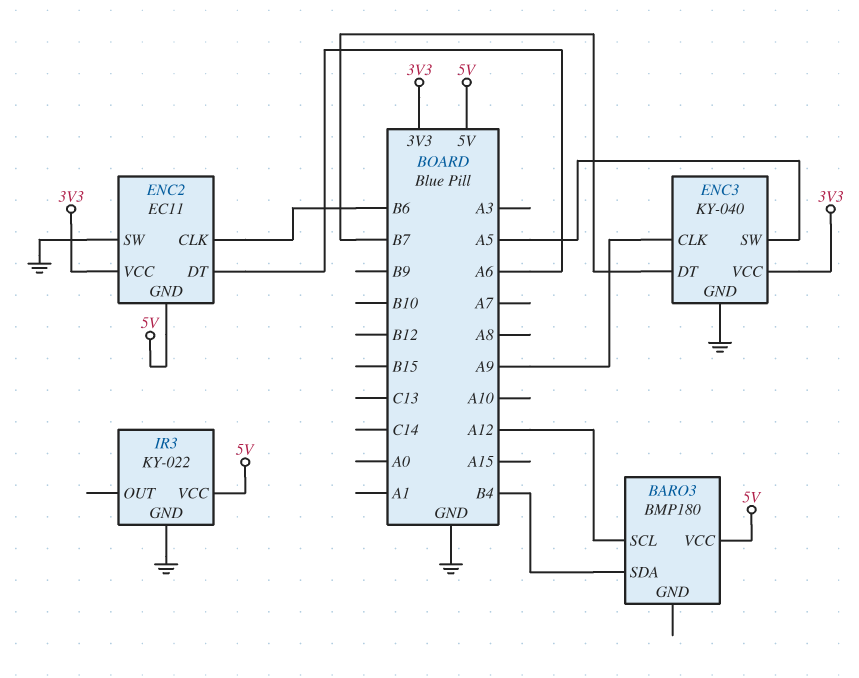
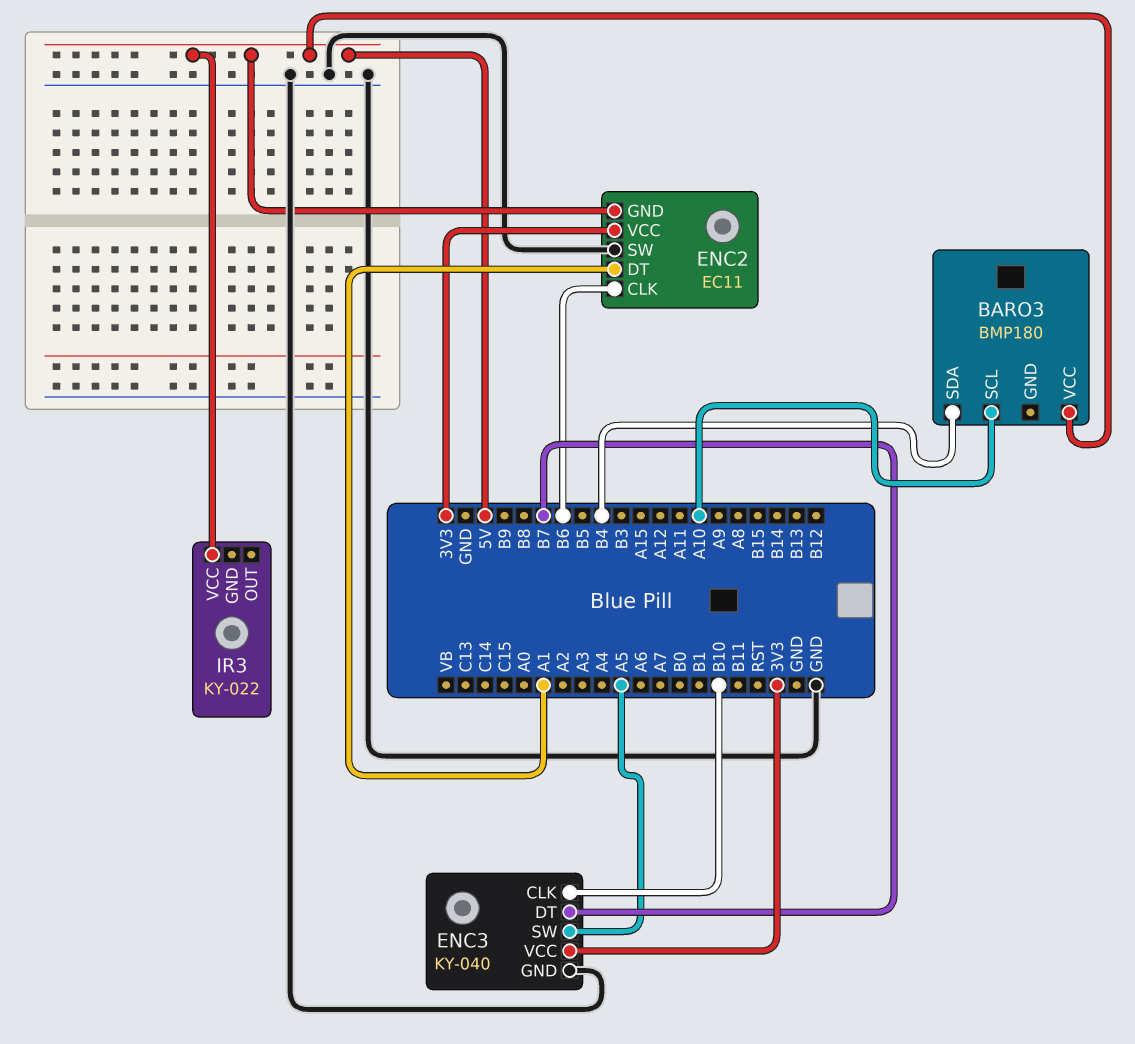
BARO3 pin SCL: A12 -> A10
ENC2 pin DT: A6 -> A1
ENC3 pin CLK: A9 -> B10
IR3 pin GND: GND -> none

